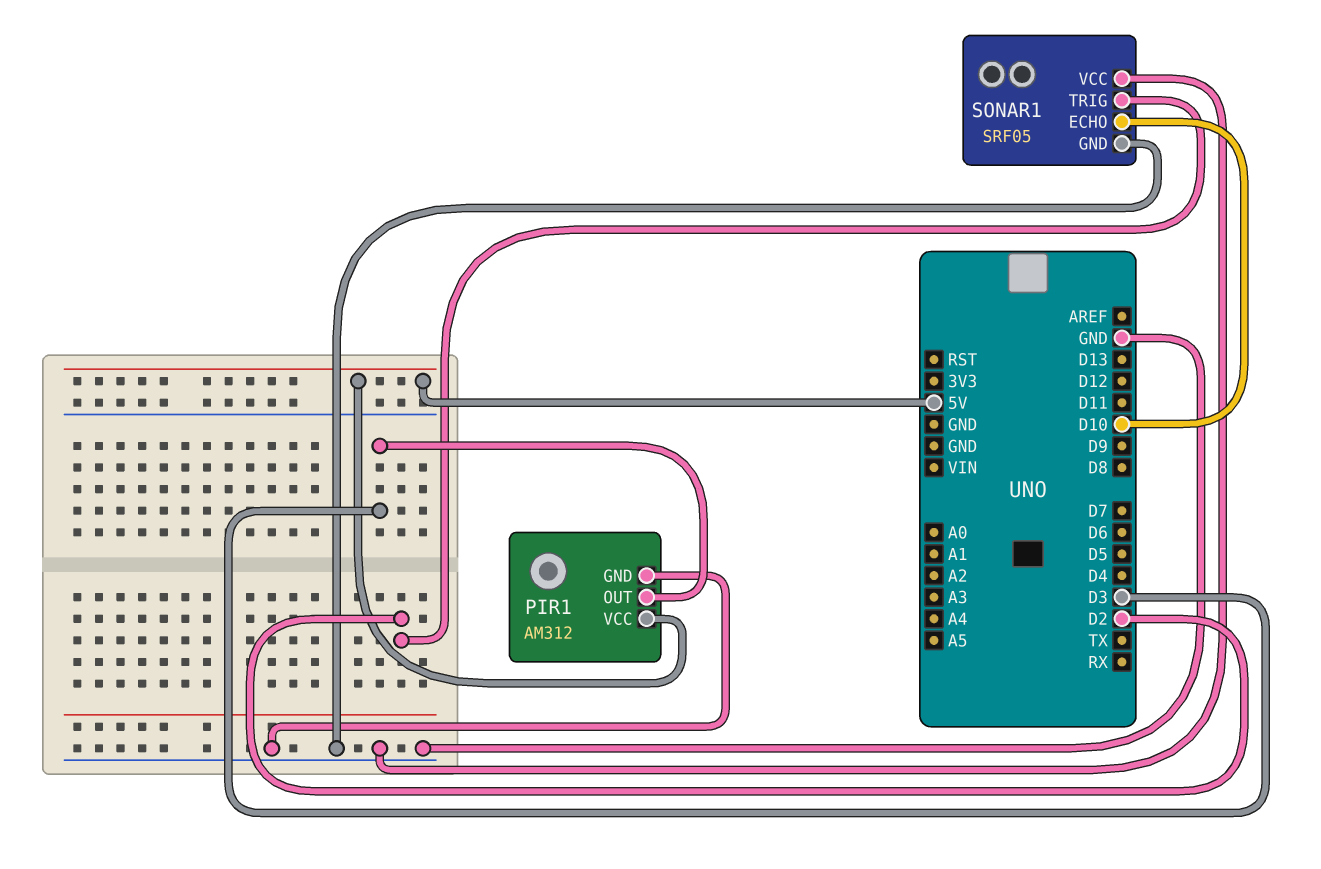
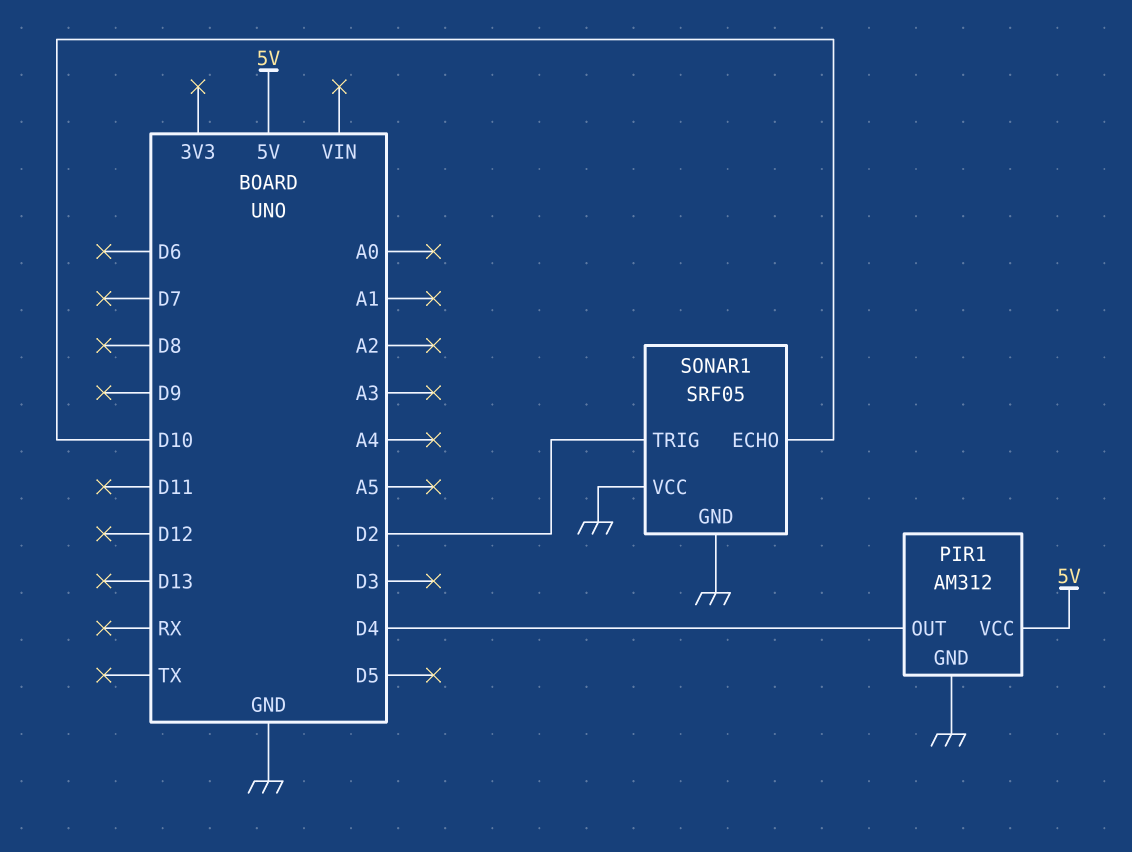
PIR1 pin OUT: D3 -> D4

